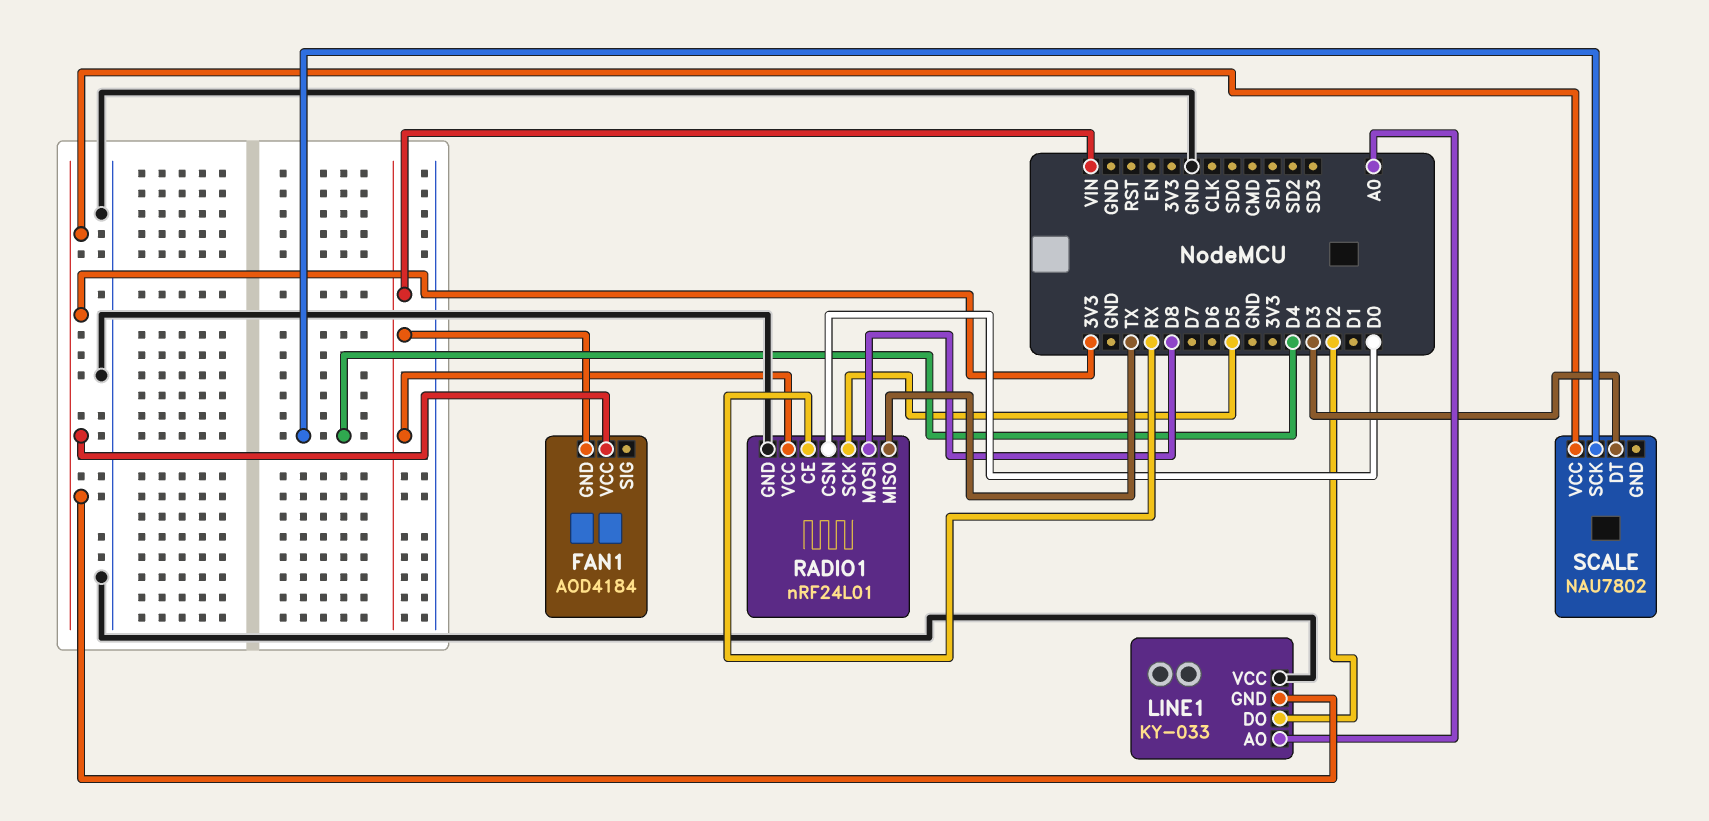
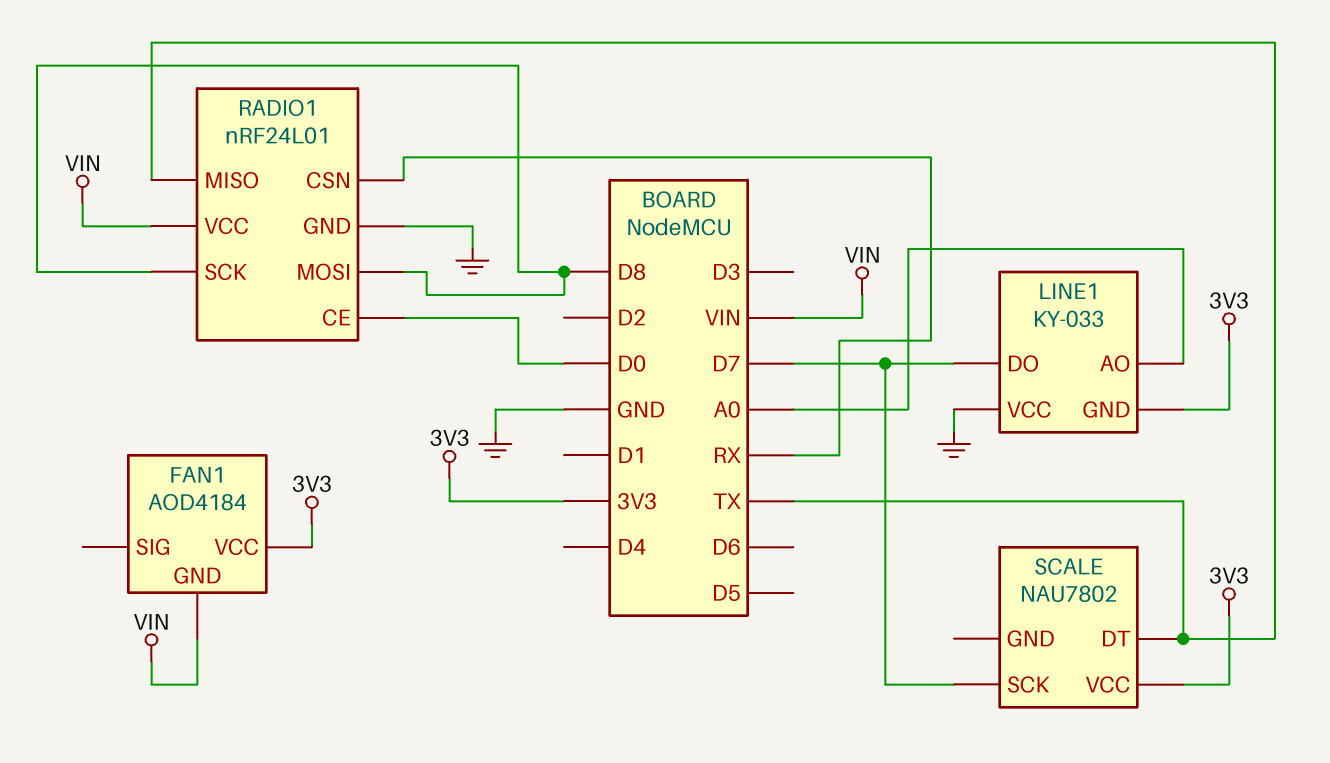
LINE1 pin DO: D2 -> D7
RADIO1 pin CE: RX -> D0
RADIO1 pin CSN: D0 -> RX
RADIO1 pin SCK: D5 -> D8
SCALE pin DT: D3 -> TX
SCALE pin SCK: D4 -> D7

